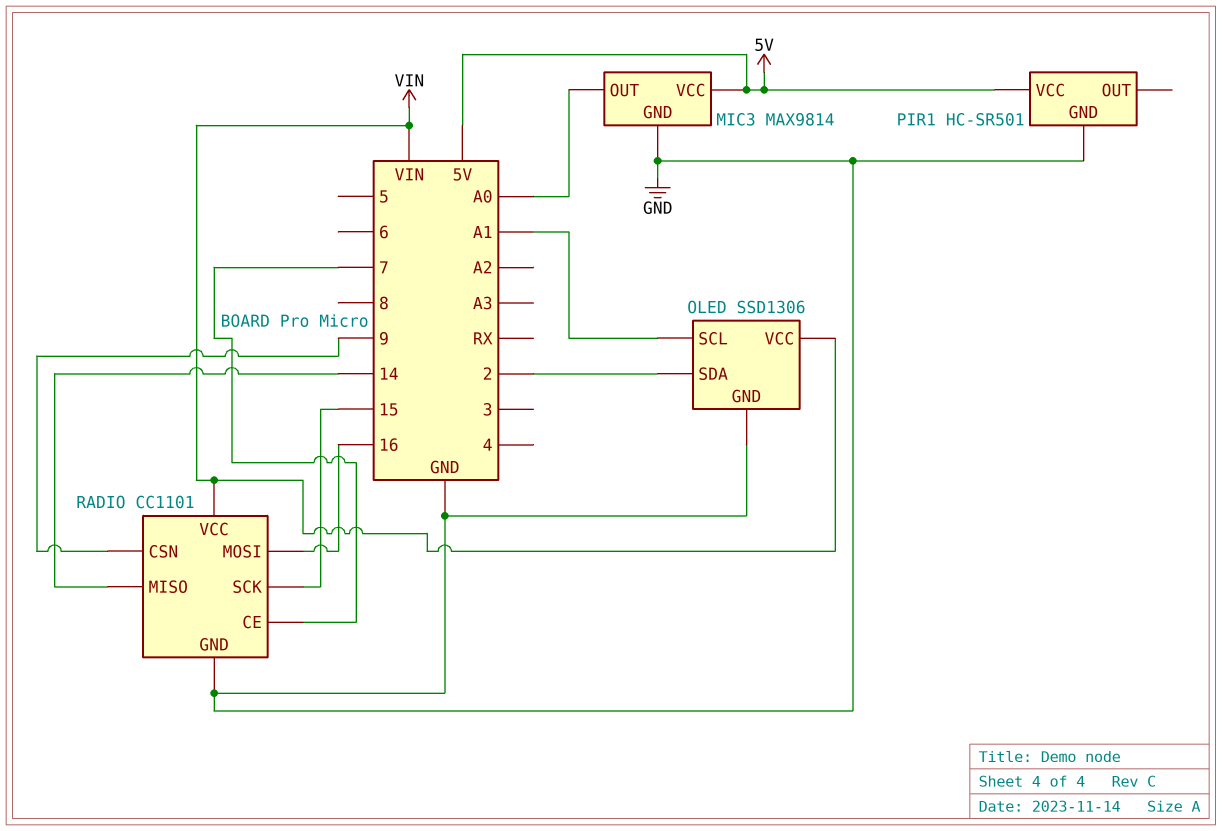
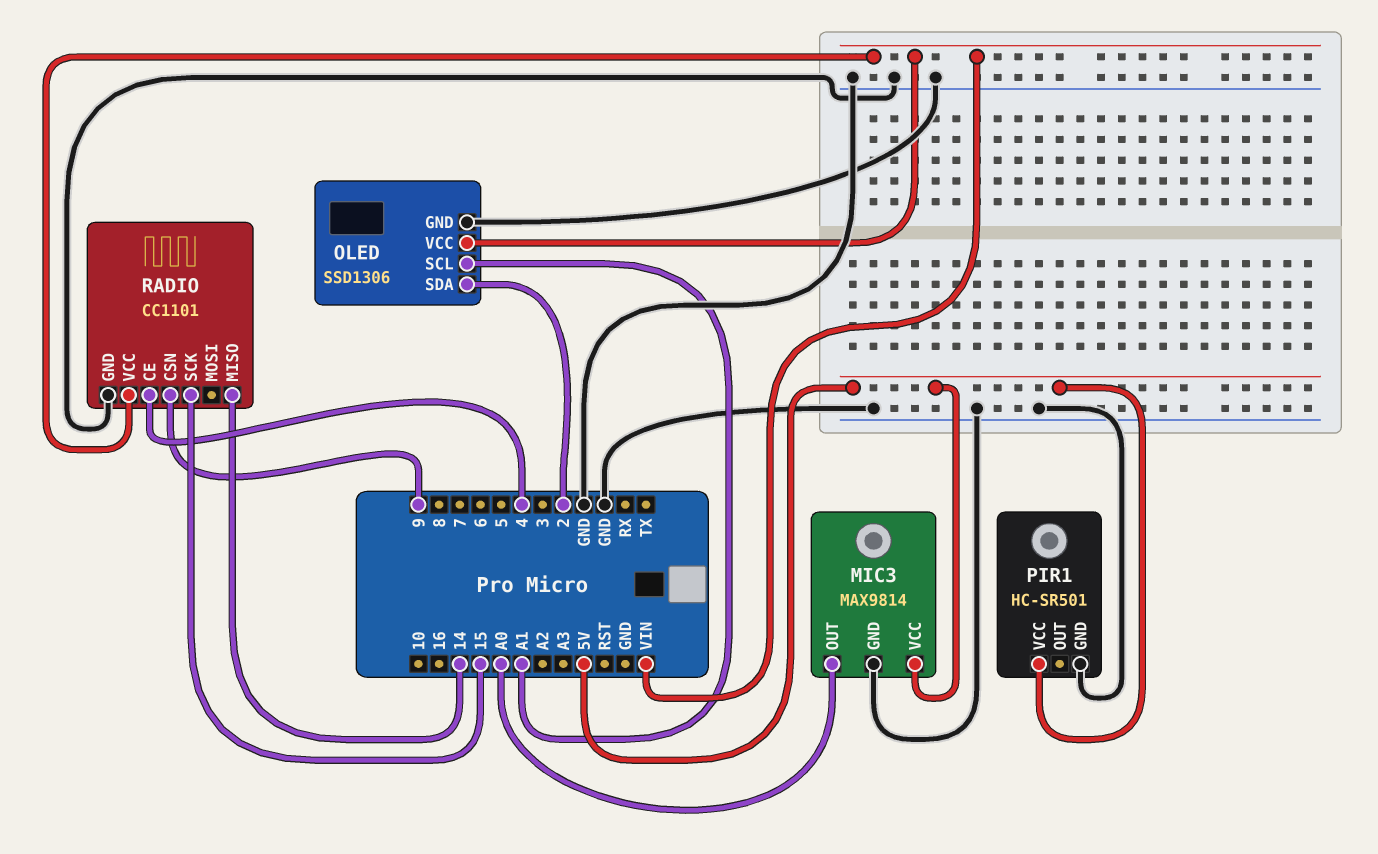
RADIO pin CE: 7 -> 4
RADIO pin MOSI: 16 -> none

